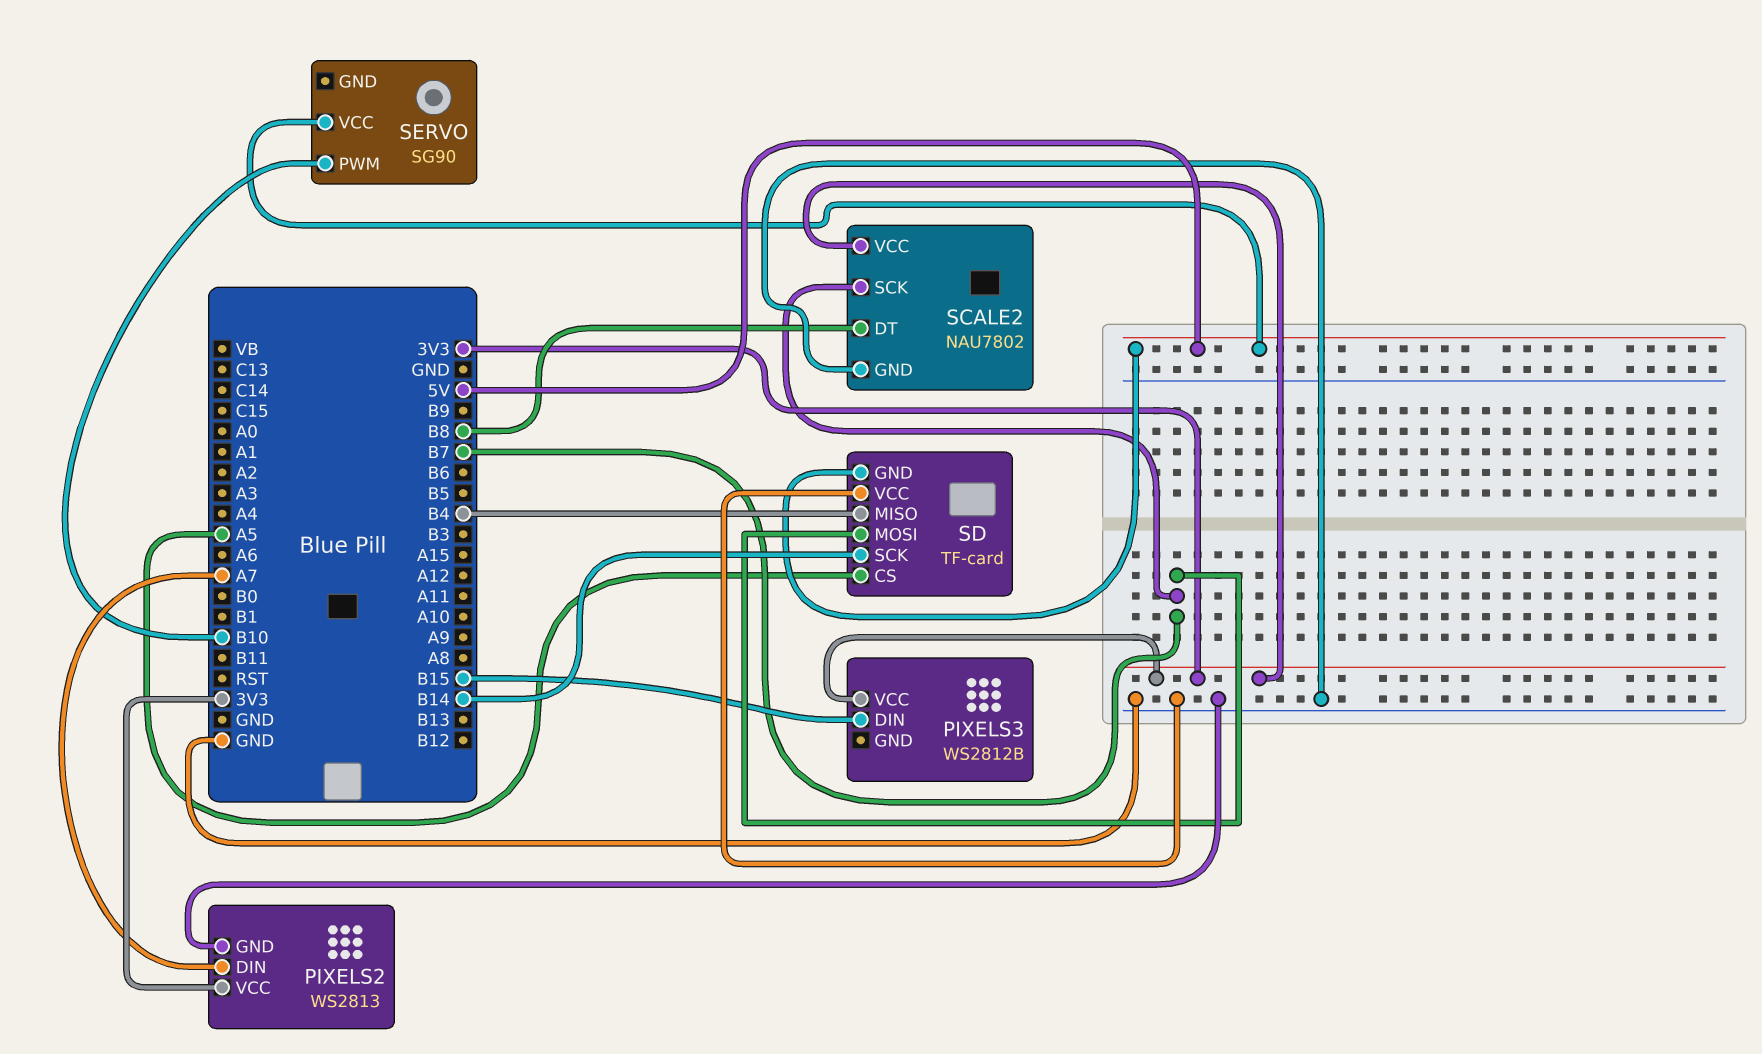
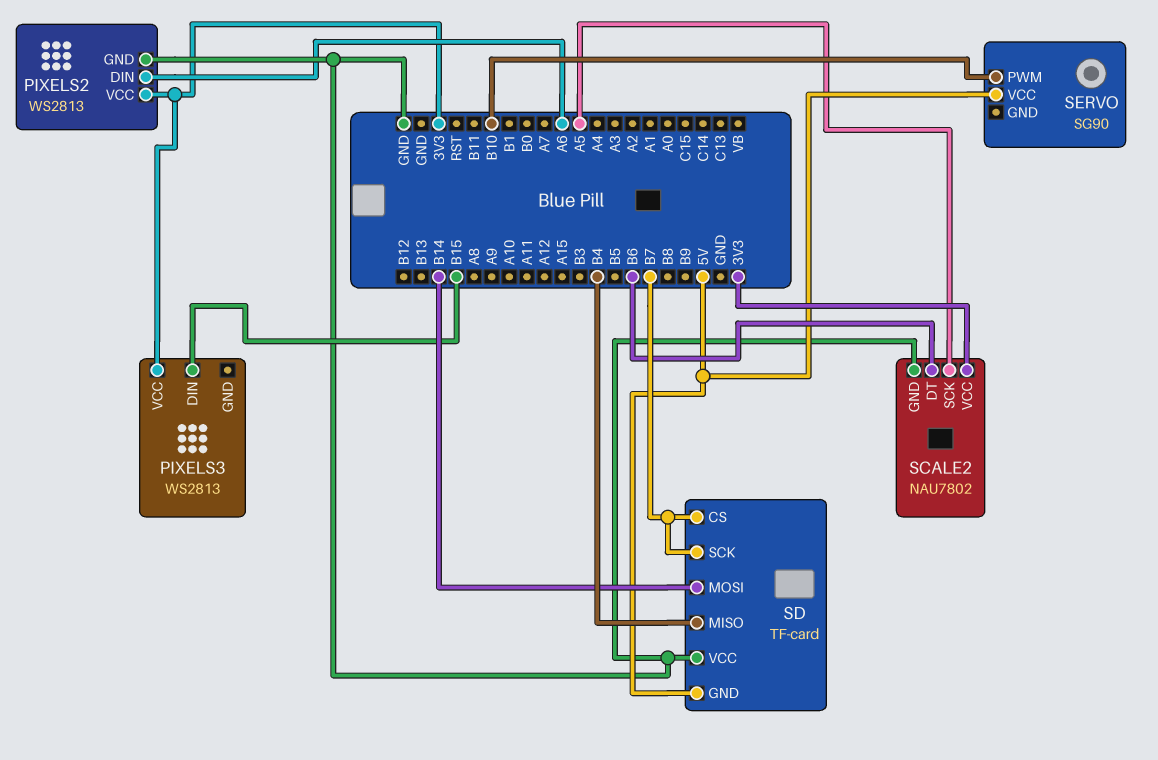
PIXELS2 pin DIN: A7 -> A6
PIXELS3: WS2812B -> WS2813
SCALE2 pin DT: B8 -> B6
SCALE2 pin SCK: B7 -> A5
SD pin CS: A5 -> B7
SD pin MOSI: B7 -> B14
SD pin SCK: B14 -> B7

